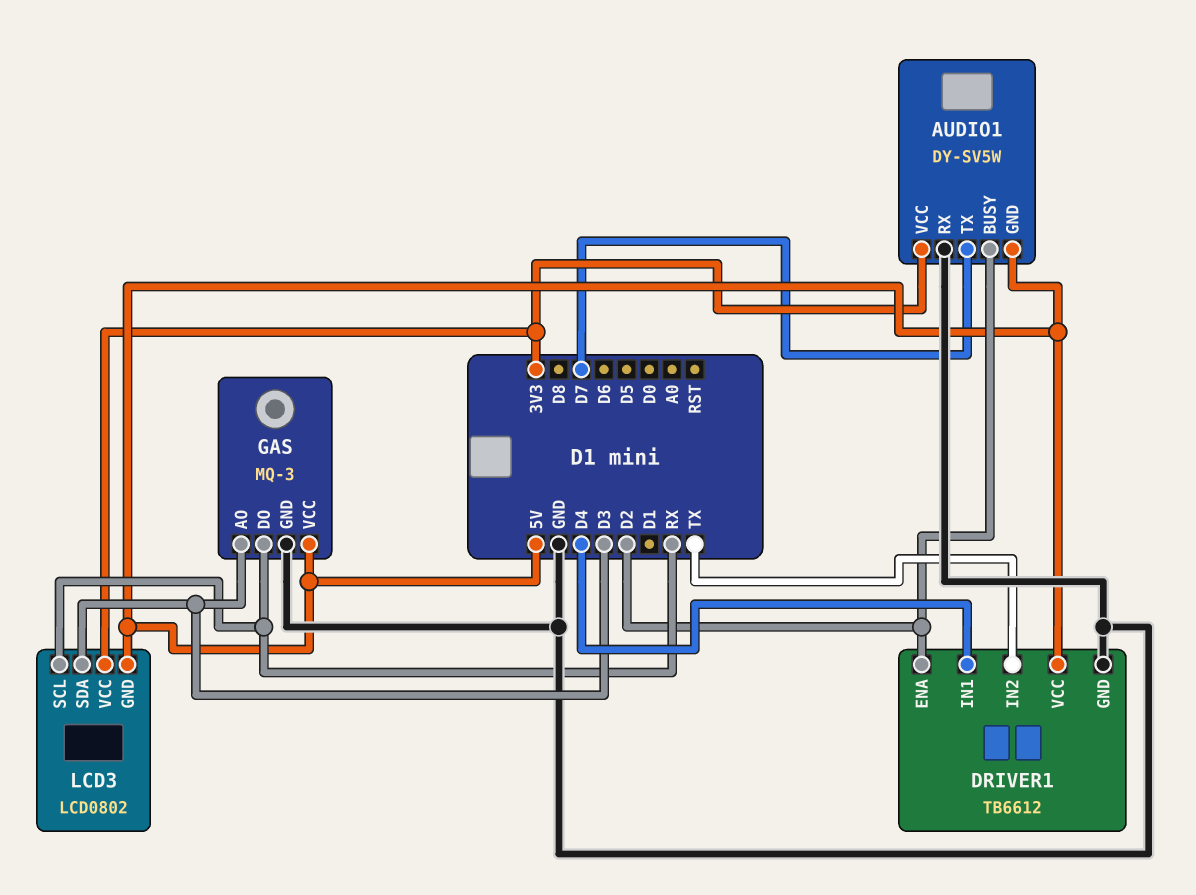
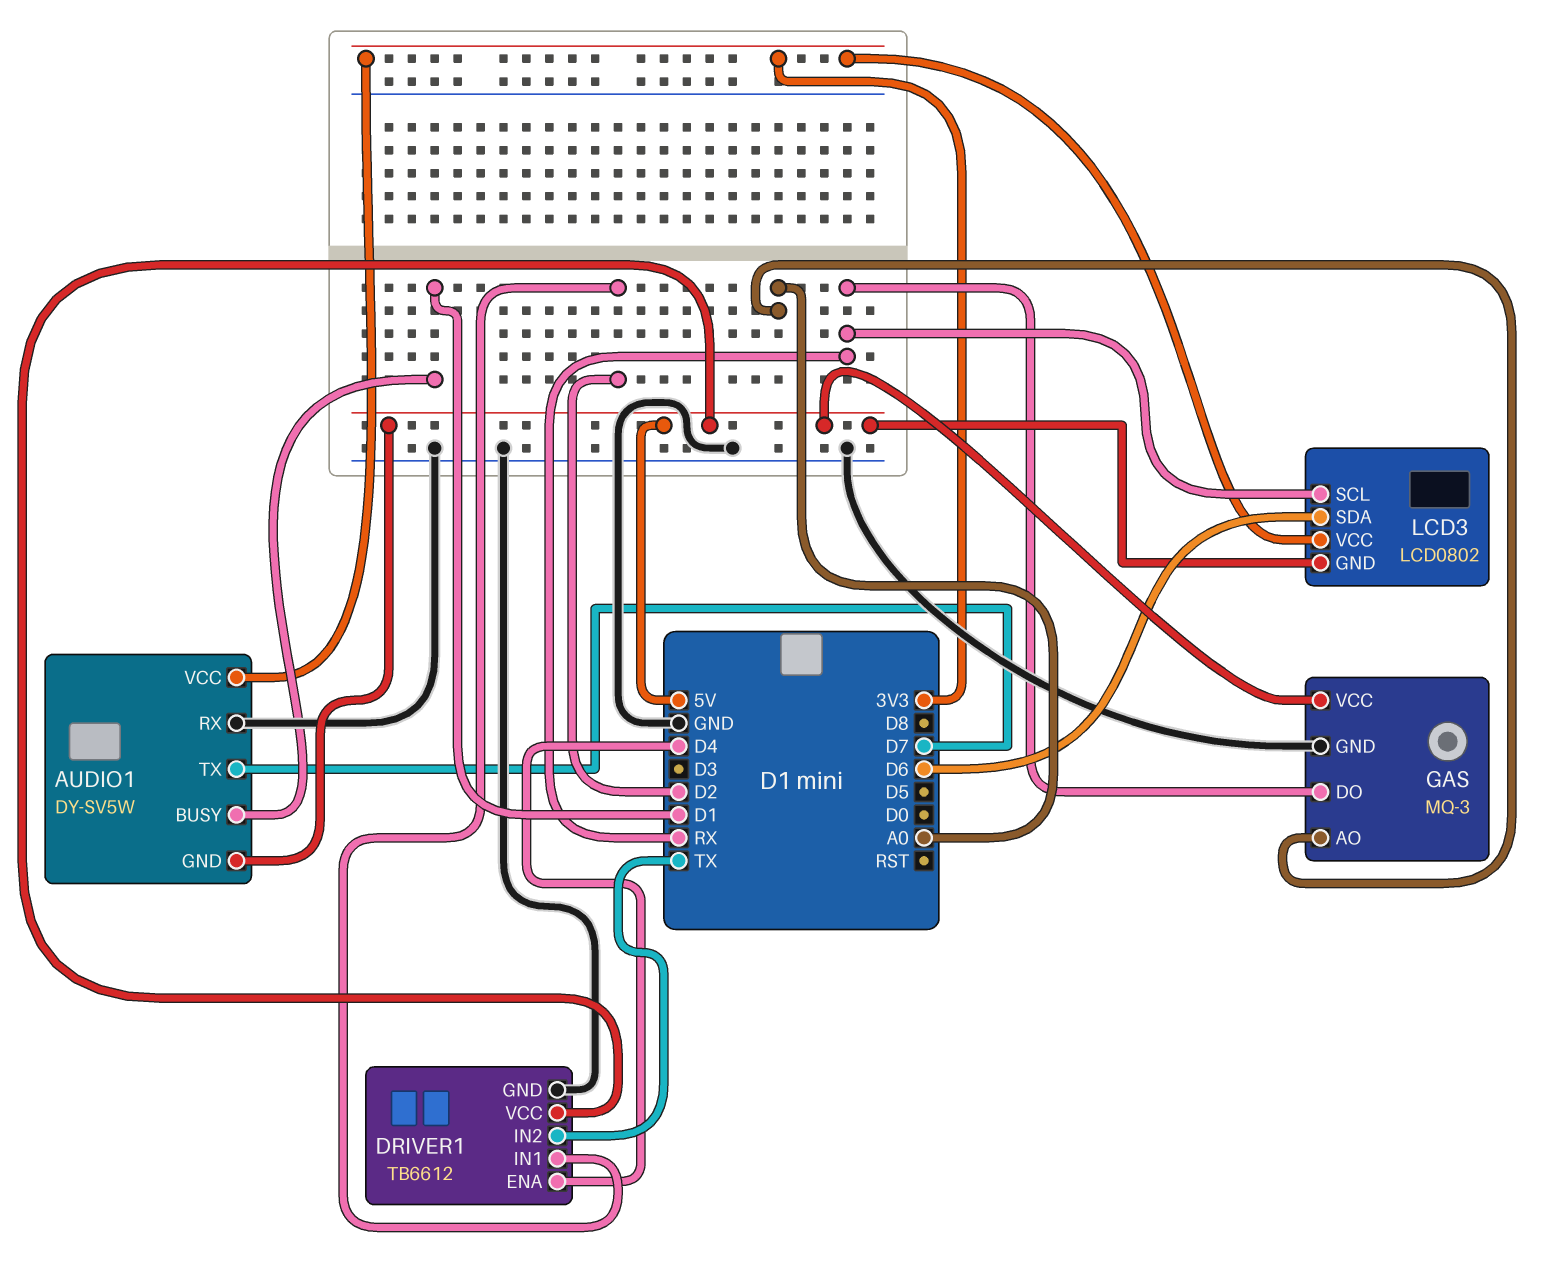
AUDIO1 pin BUSY: D2 -> D1
DRIVER1 pin ENA: D2 -> D4
DRIVER1 pin IN1: D4 -> D2
GAS pin AO: D3 -> A0
LCD3 pin SDA: D3 -> D6

